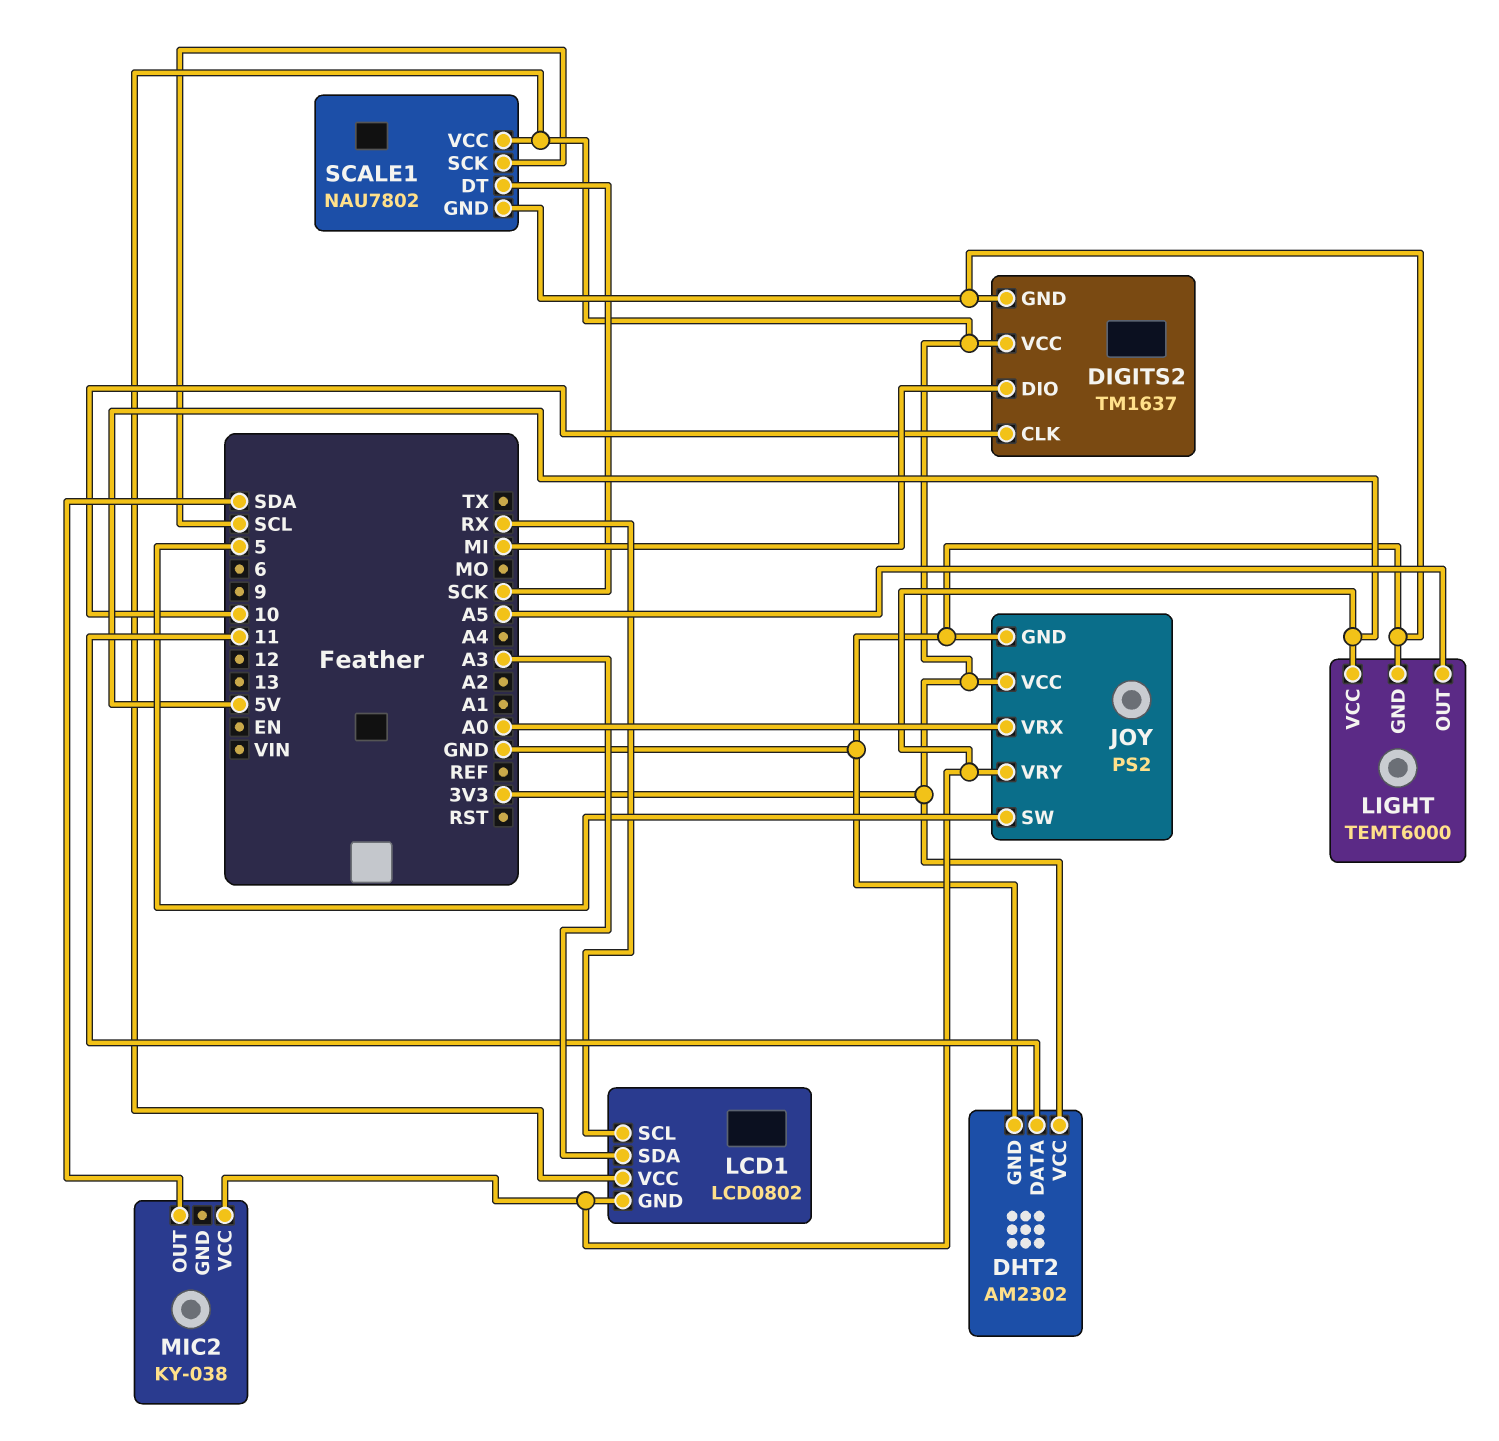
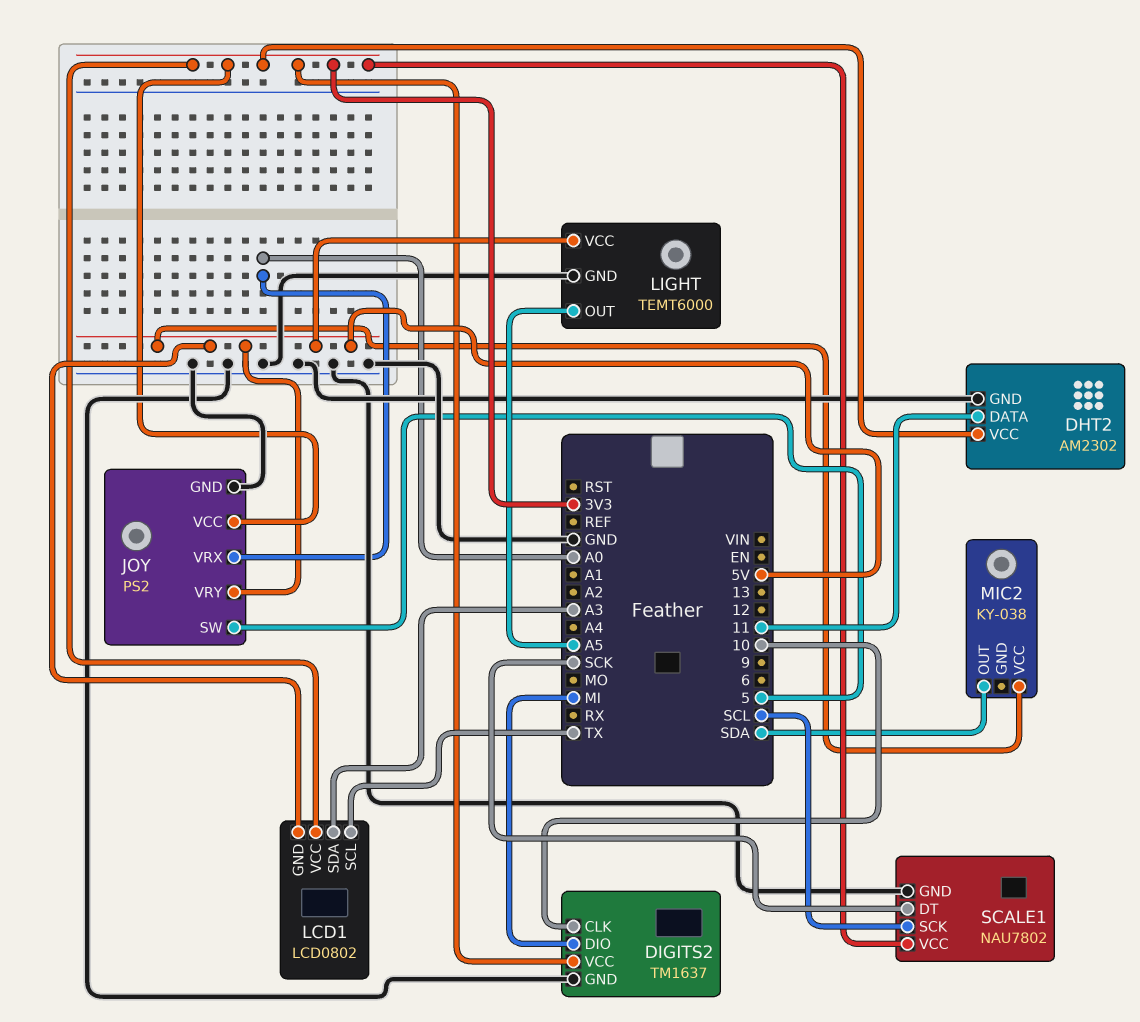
LCD1 pin SCL: RX -> TX

